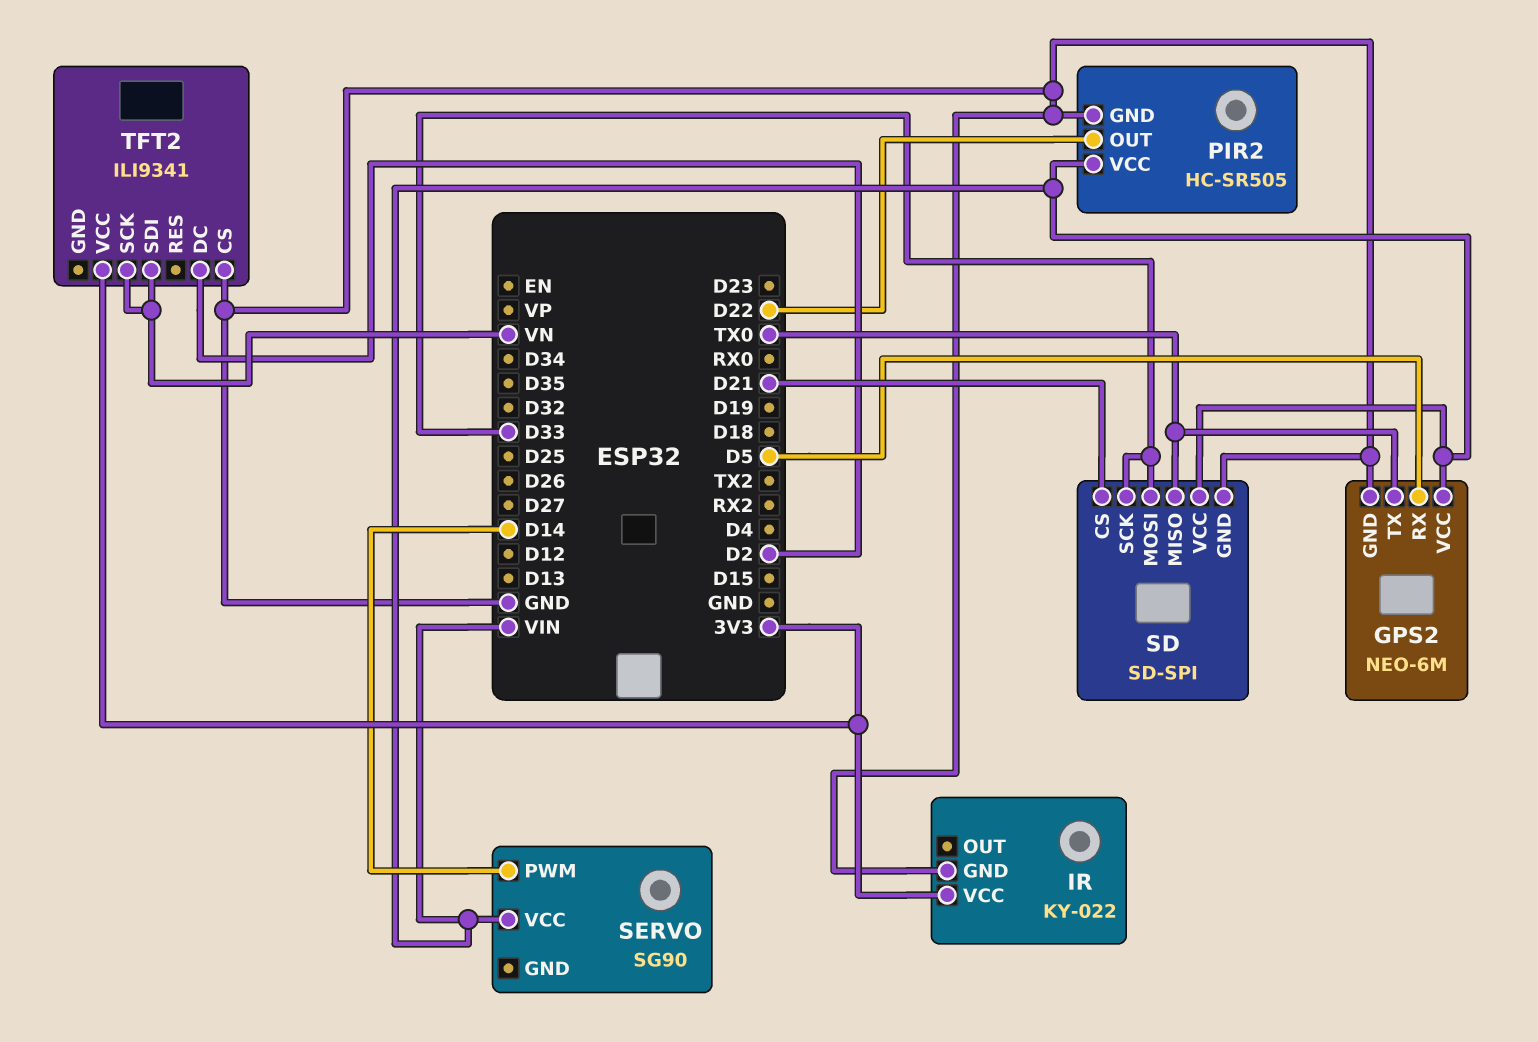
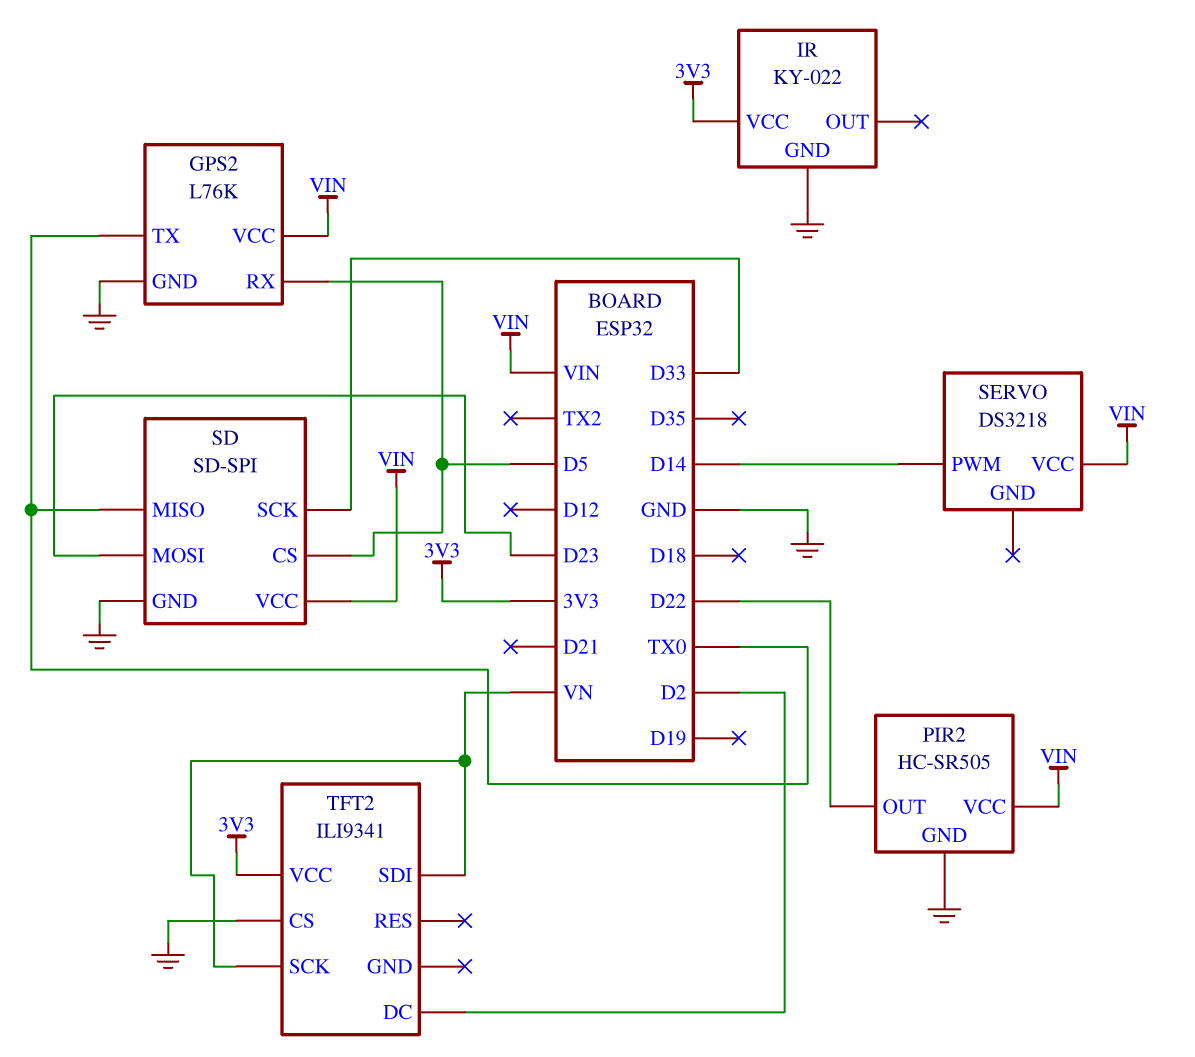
GPS2: NEO-6M -> L76K
SD pin CS: D21 -> D5
SD pin MOSI: D33 -> D23
SERVO: SG90 -> DS3218

